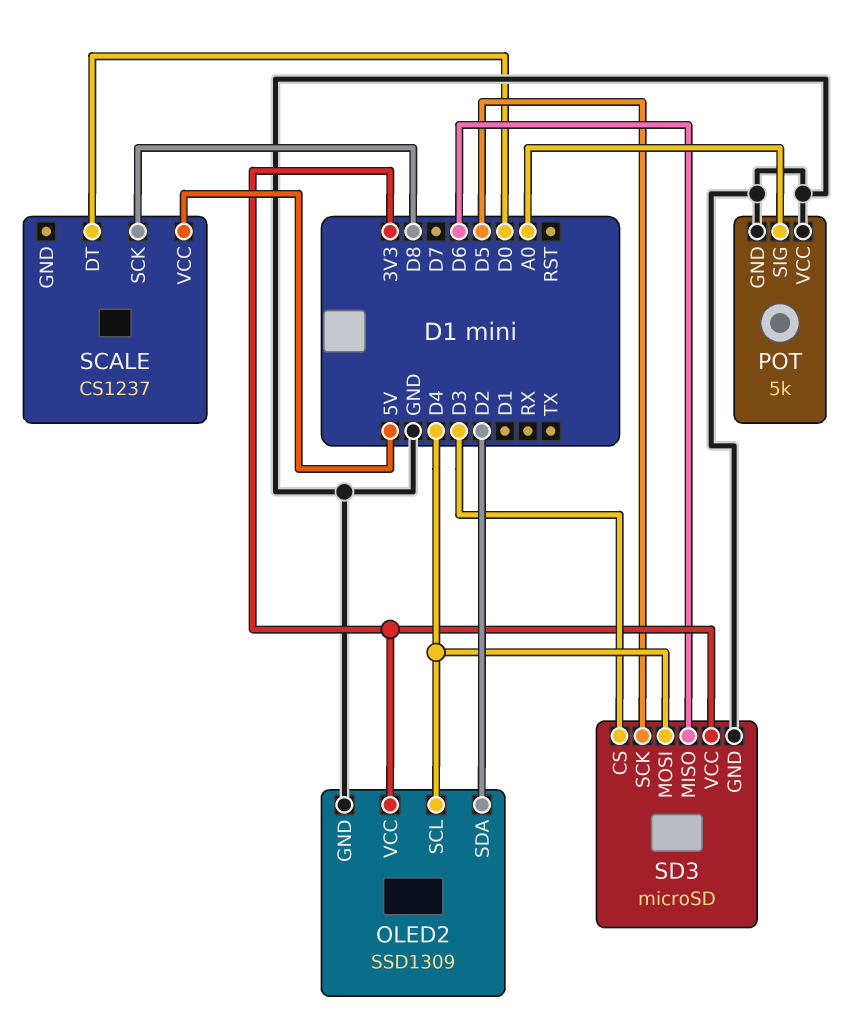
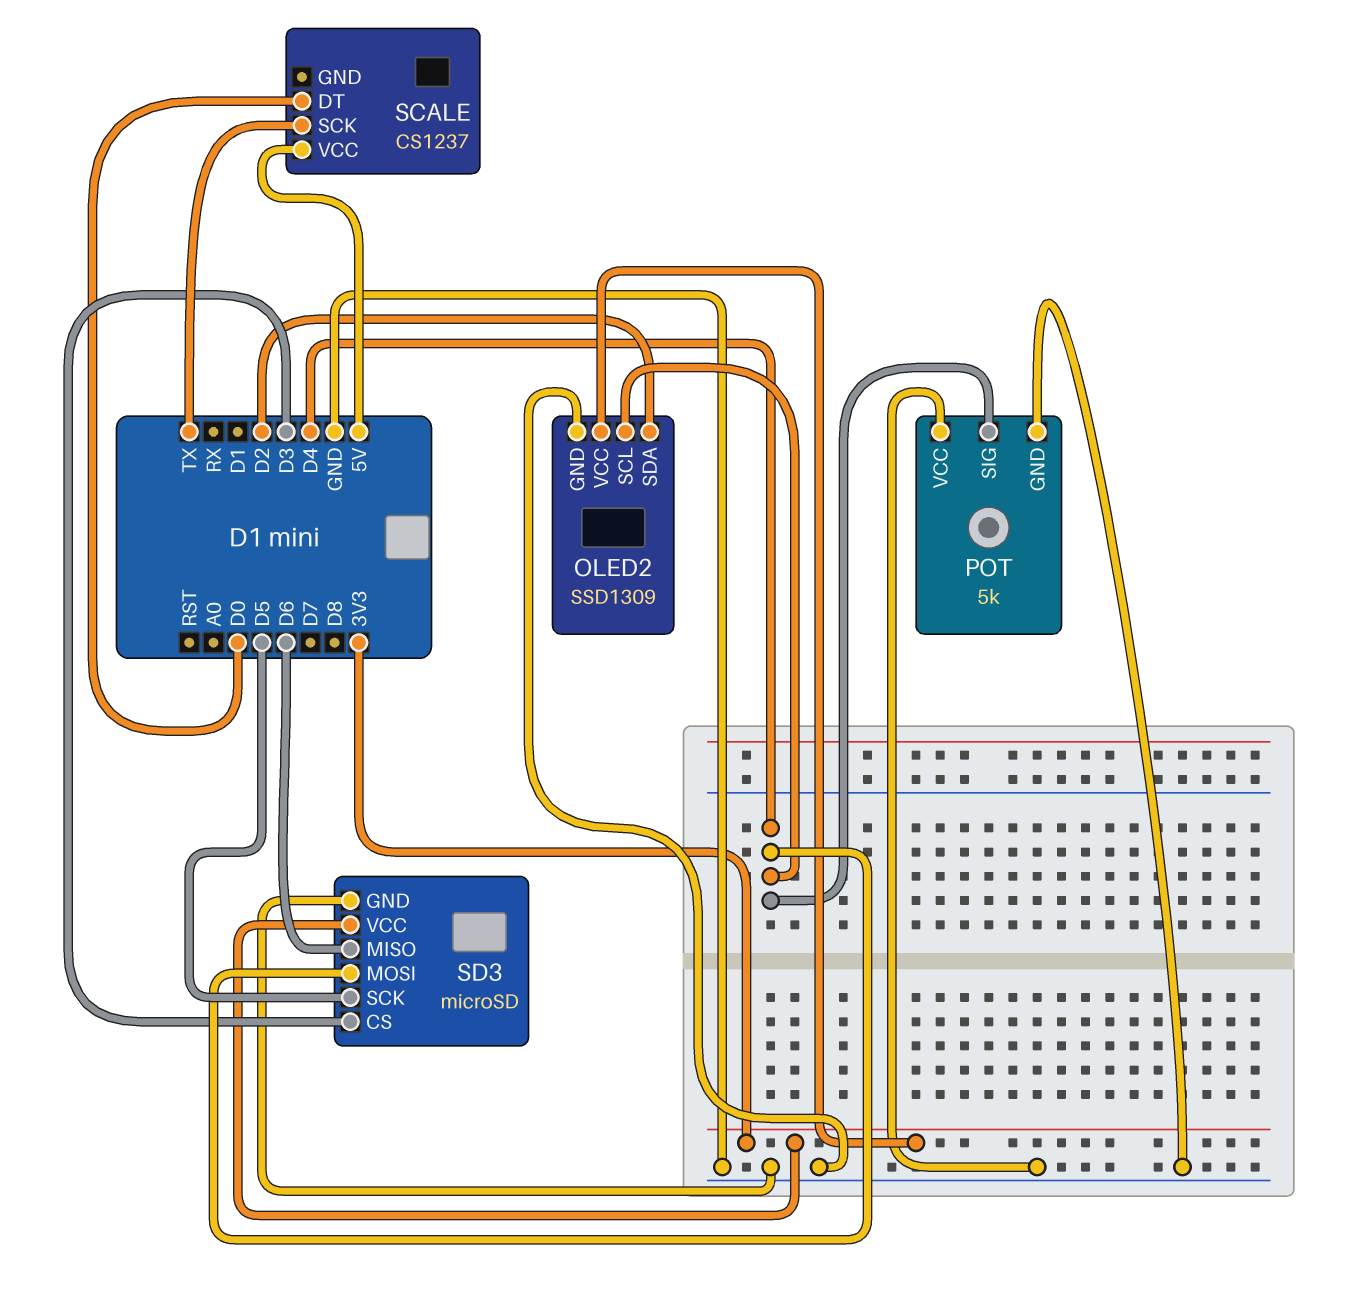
POT pin SIG: A0 -> D4
SCALE pin SCK: D8 -> TX

